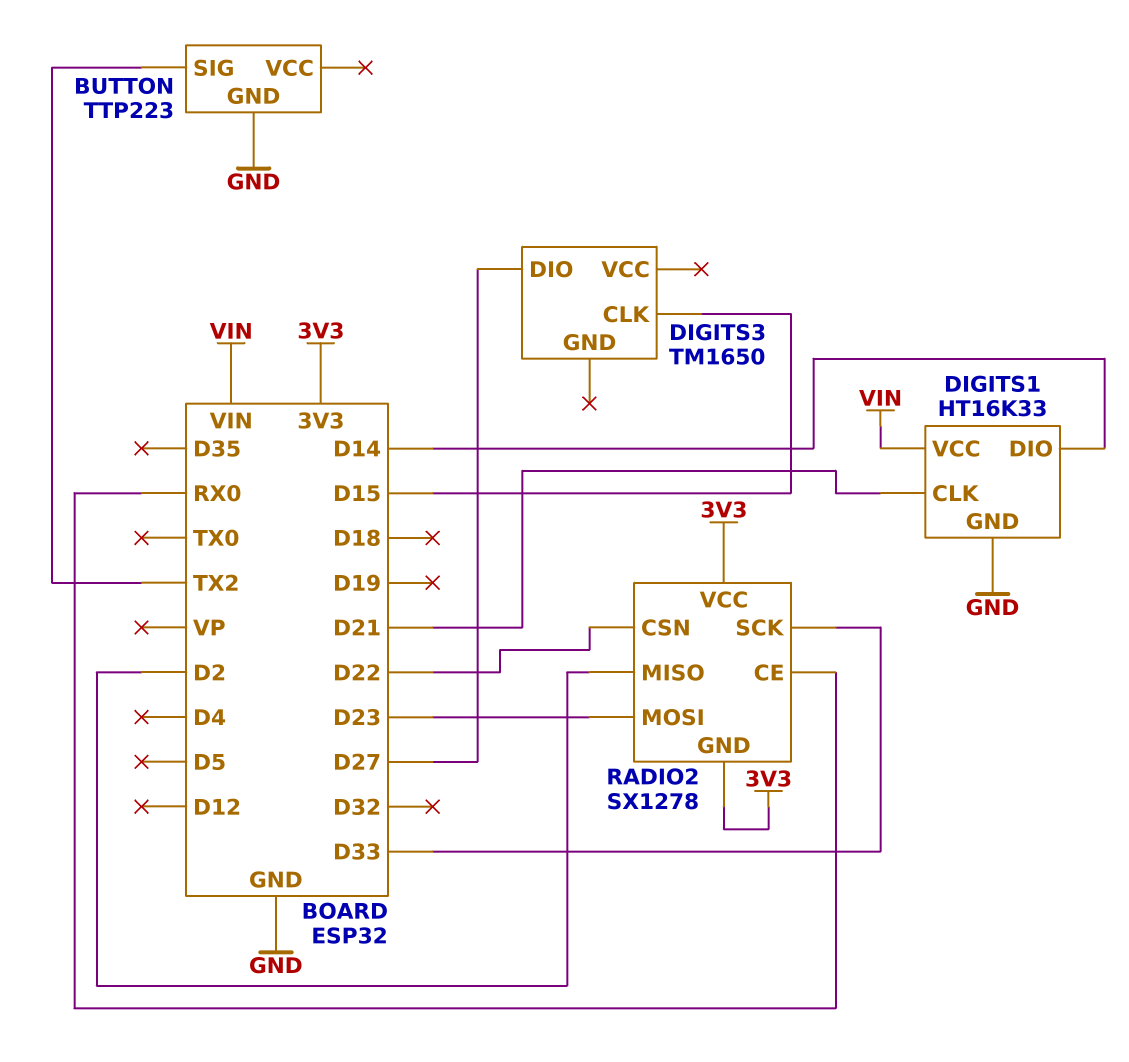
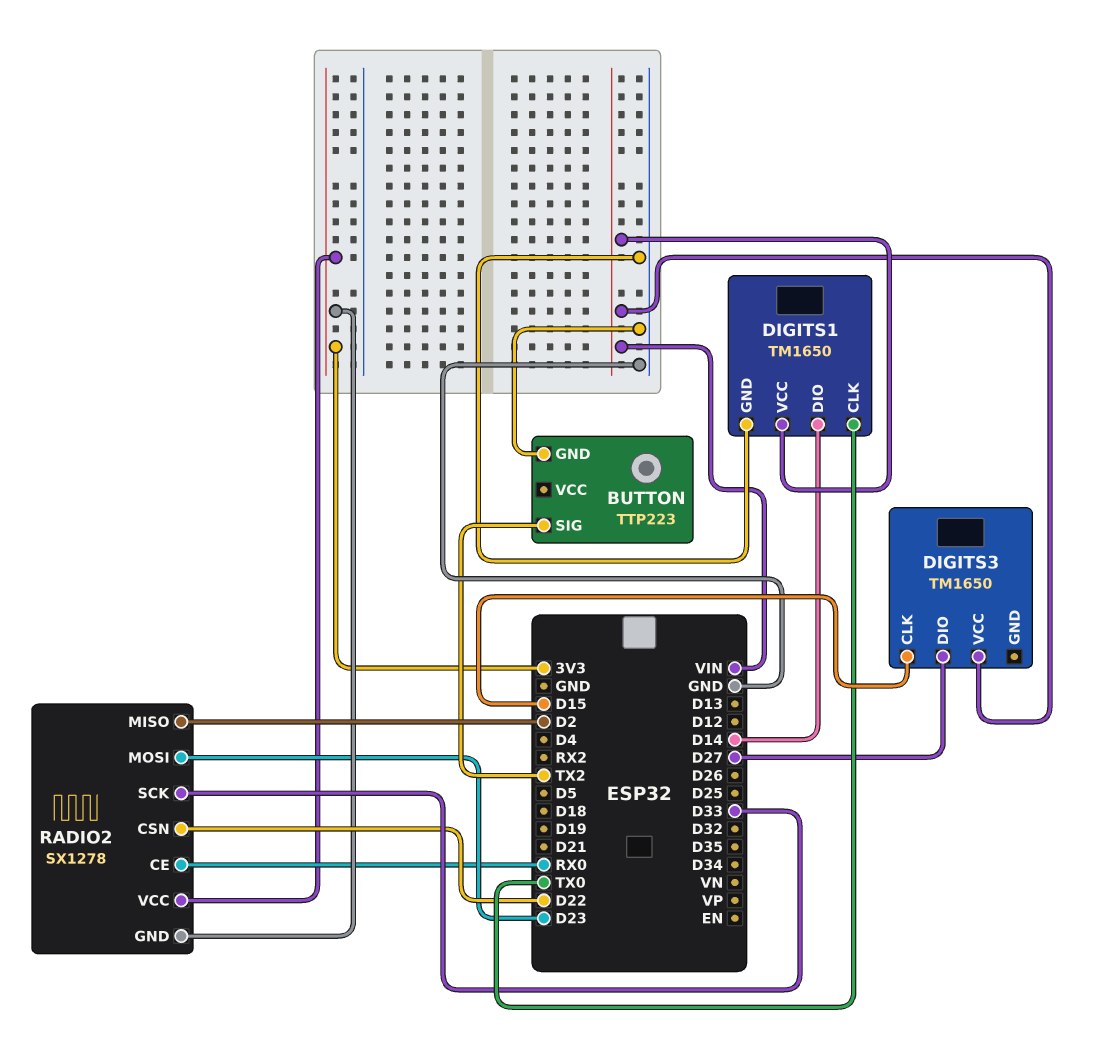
DIGITS1: HT16K33 -> TM1650
DIGITS1 pin CLK: D21 -> TX0
DIGITS3 pin VCC: none -> VIN

